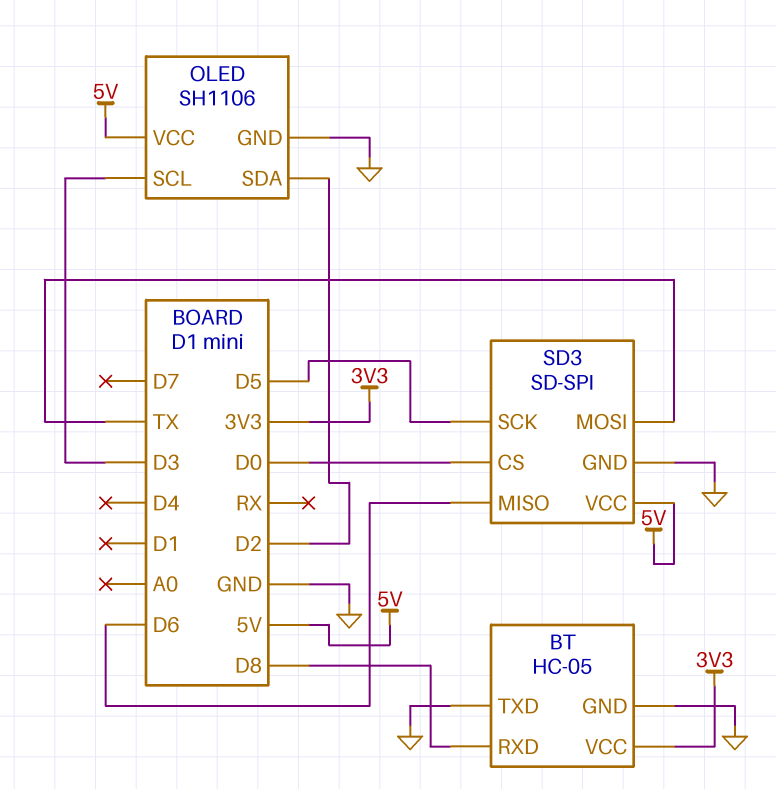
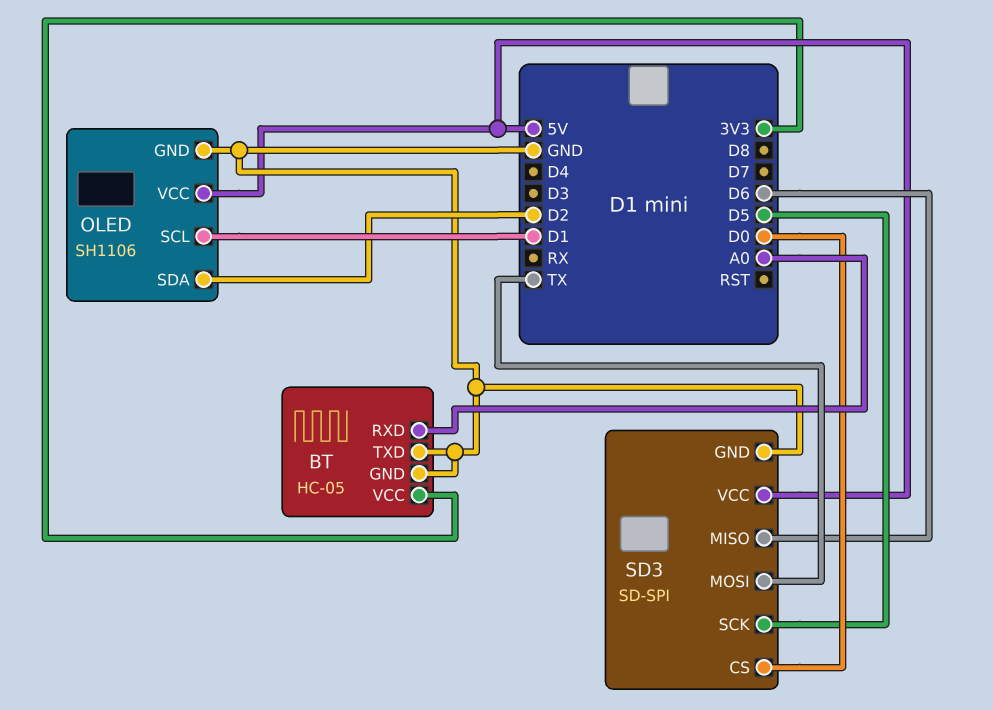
BT pin RXD: D8 -> A0
OLED pin SCL: D3 -> D1

